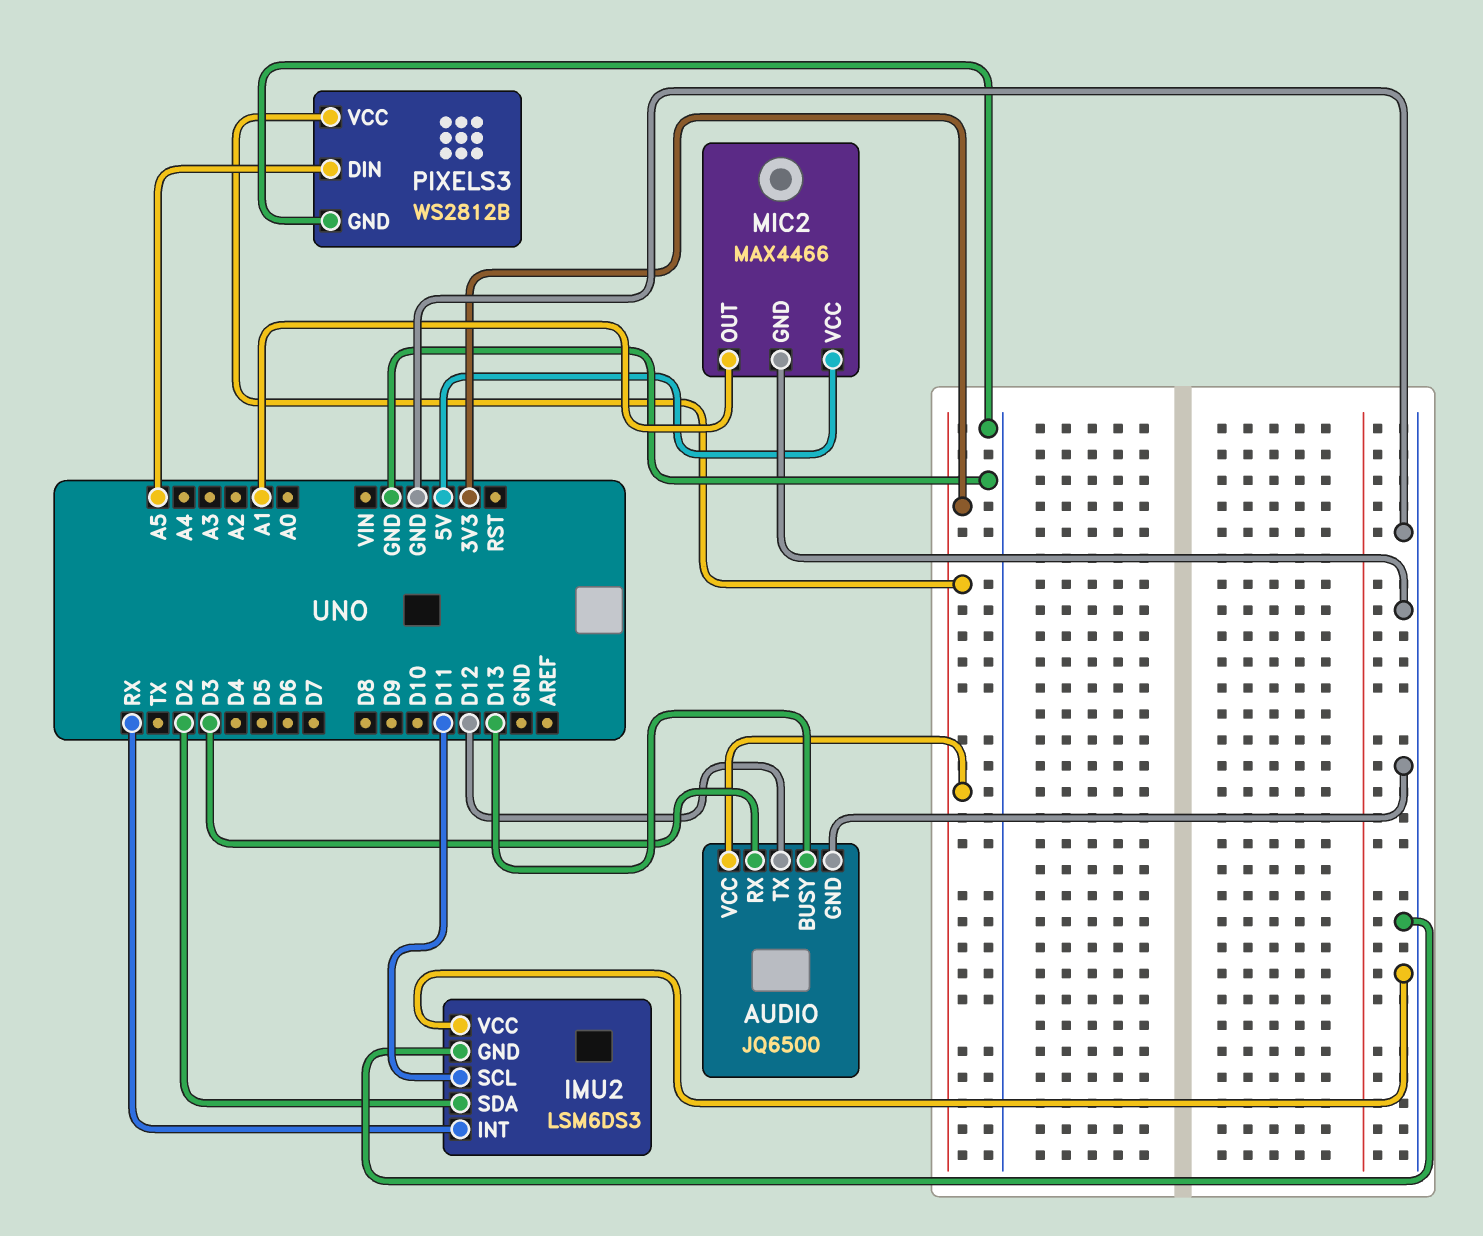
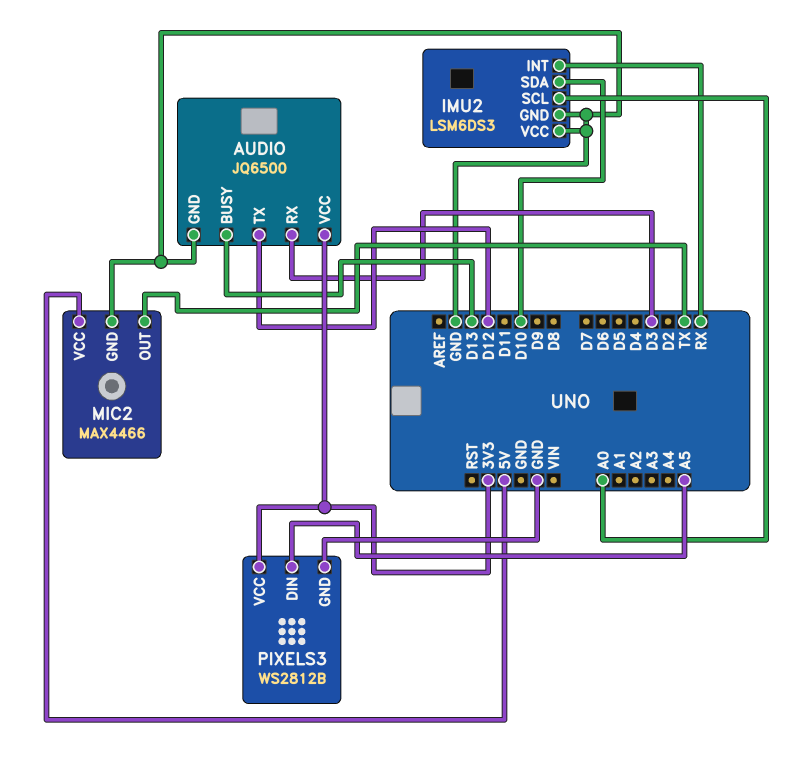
IMU2 pin SCL: D11 -> A0
IMU2 pin SDA: D2 -> D10
MIC2 pin OUT: A1 -> TX

